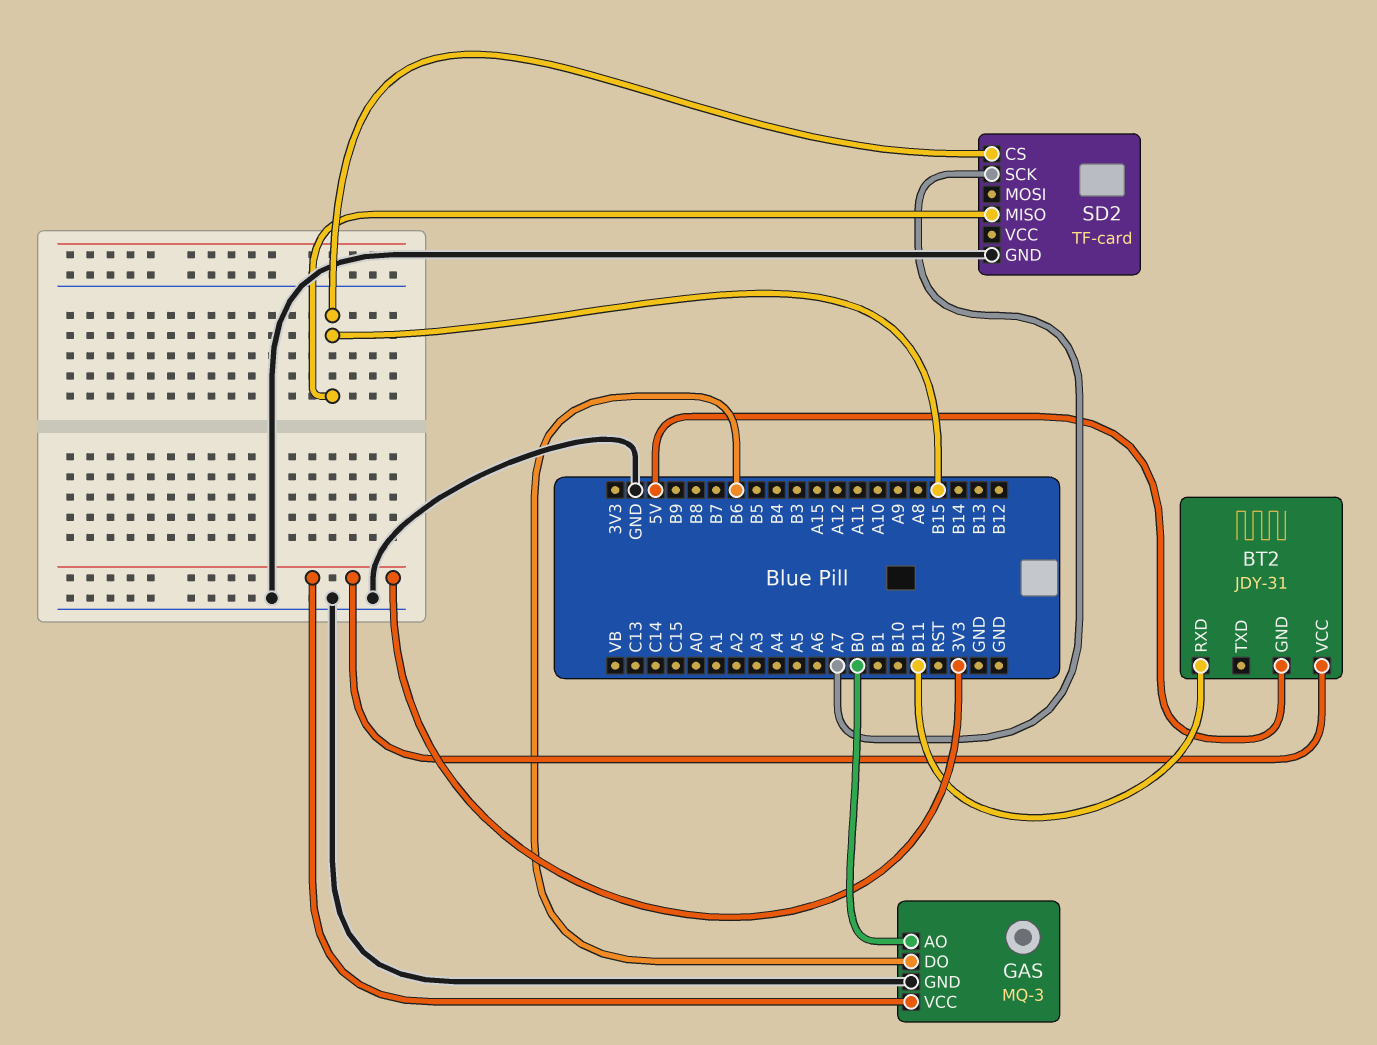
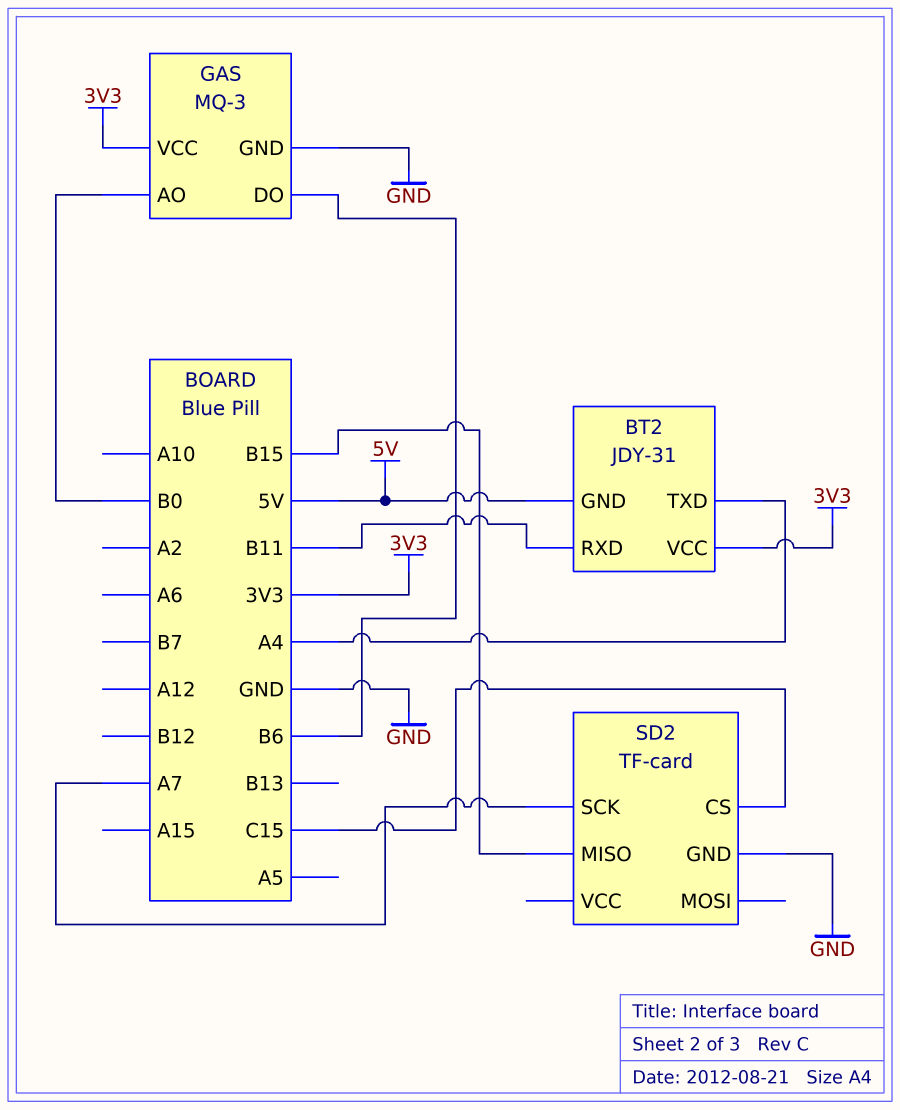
BT2 pin TXD: none -> A4
SD2 pin CS: B15 -> C15

